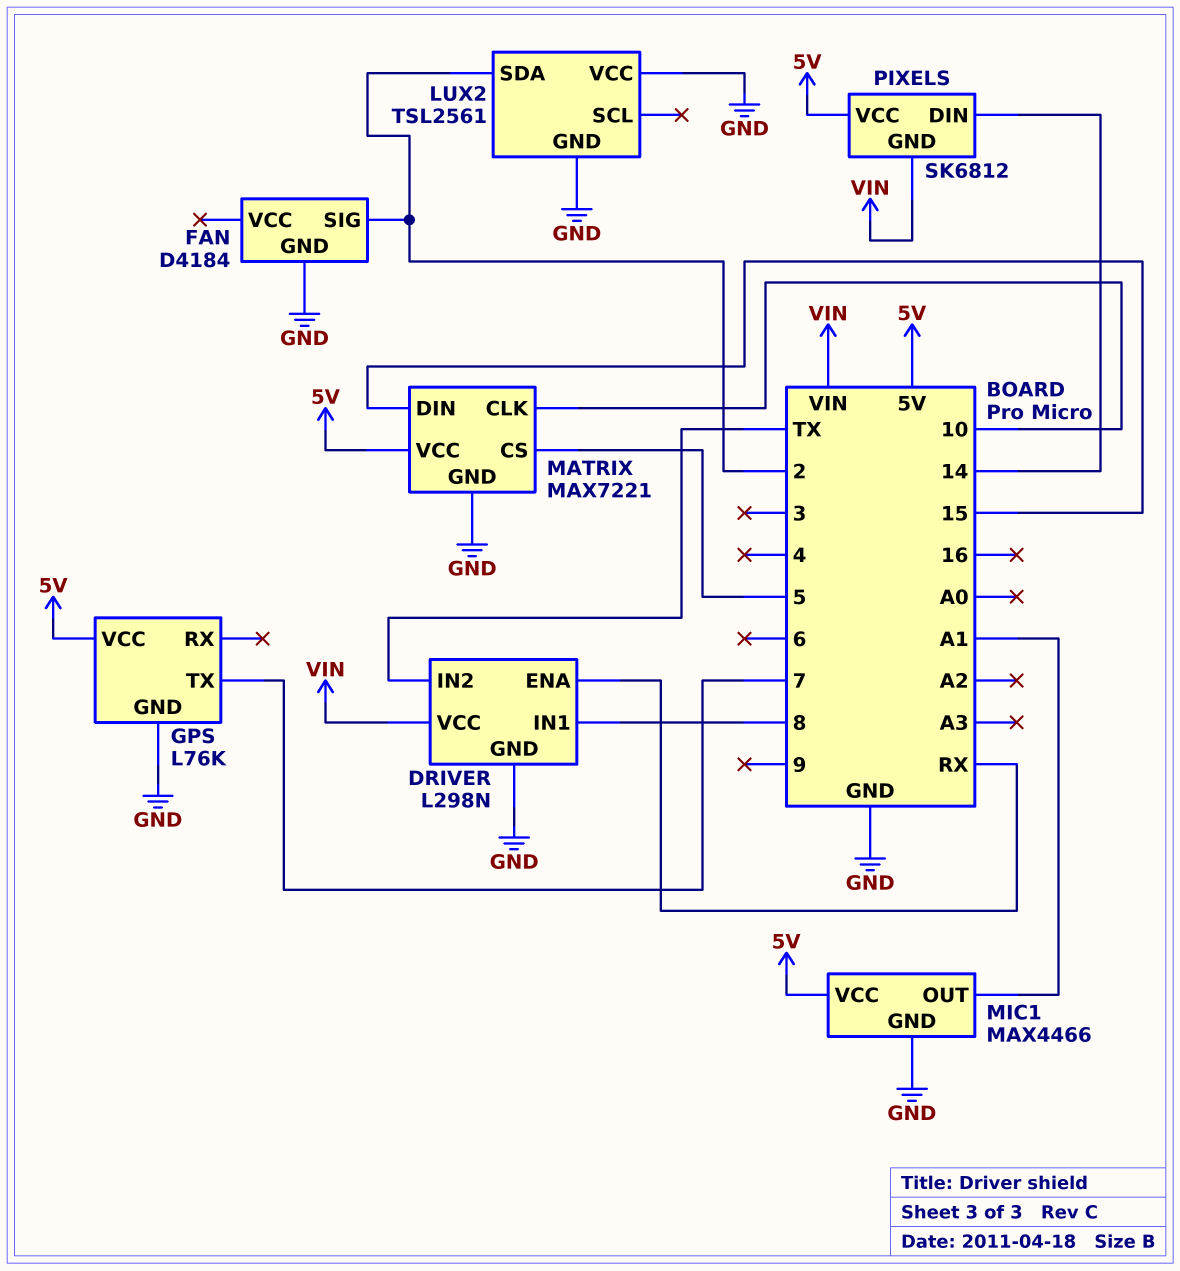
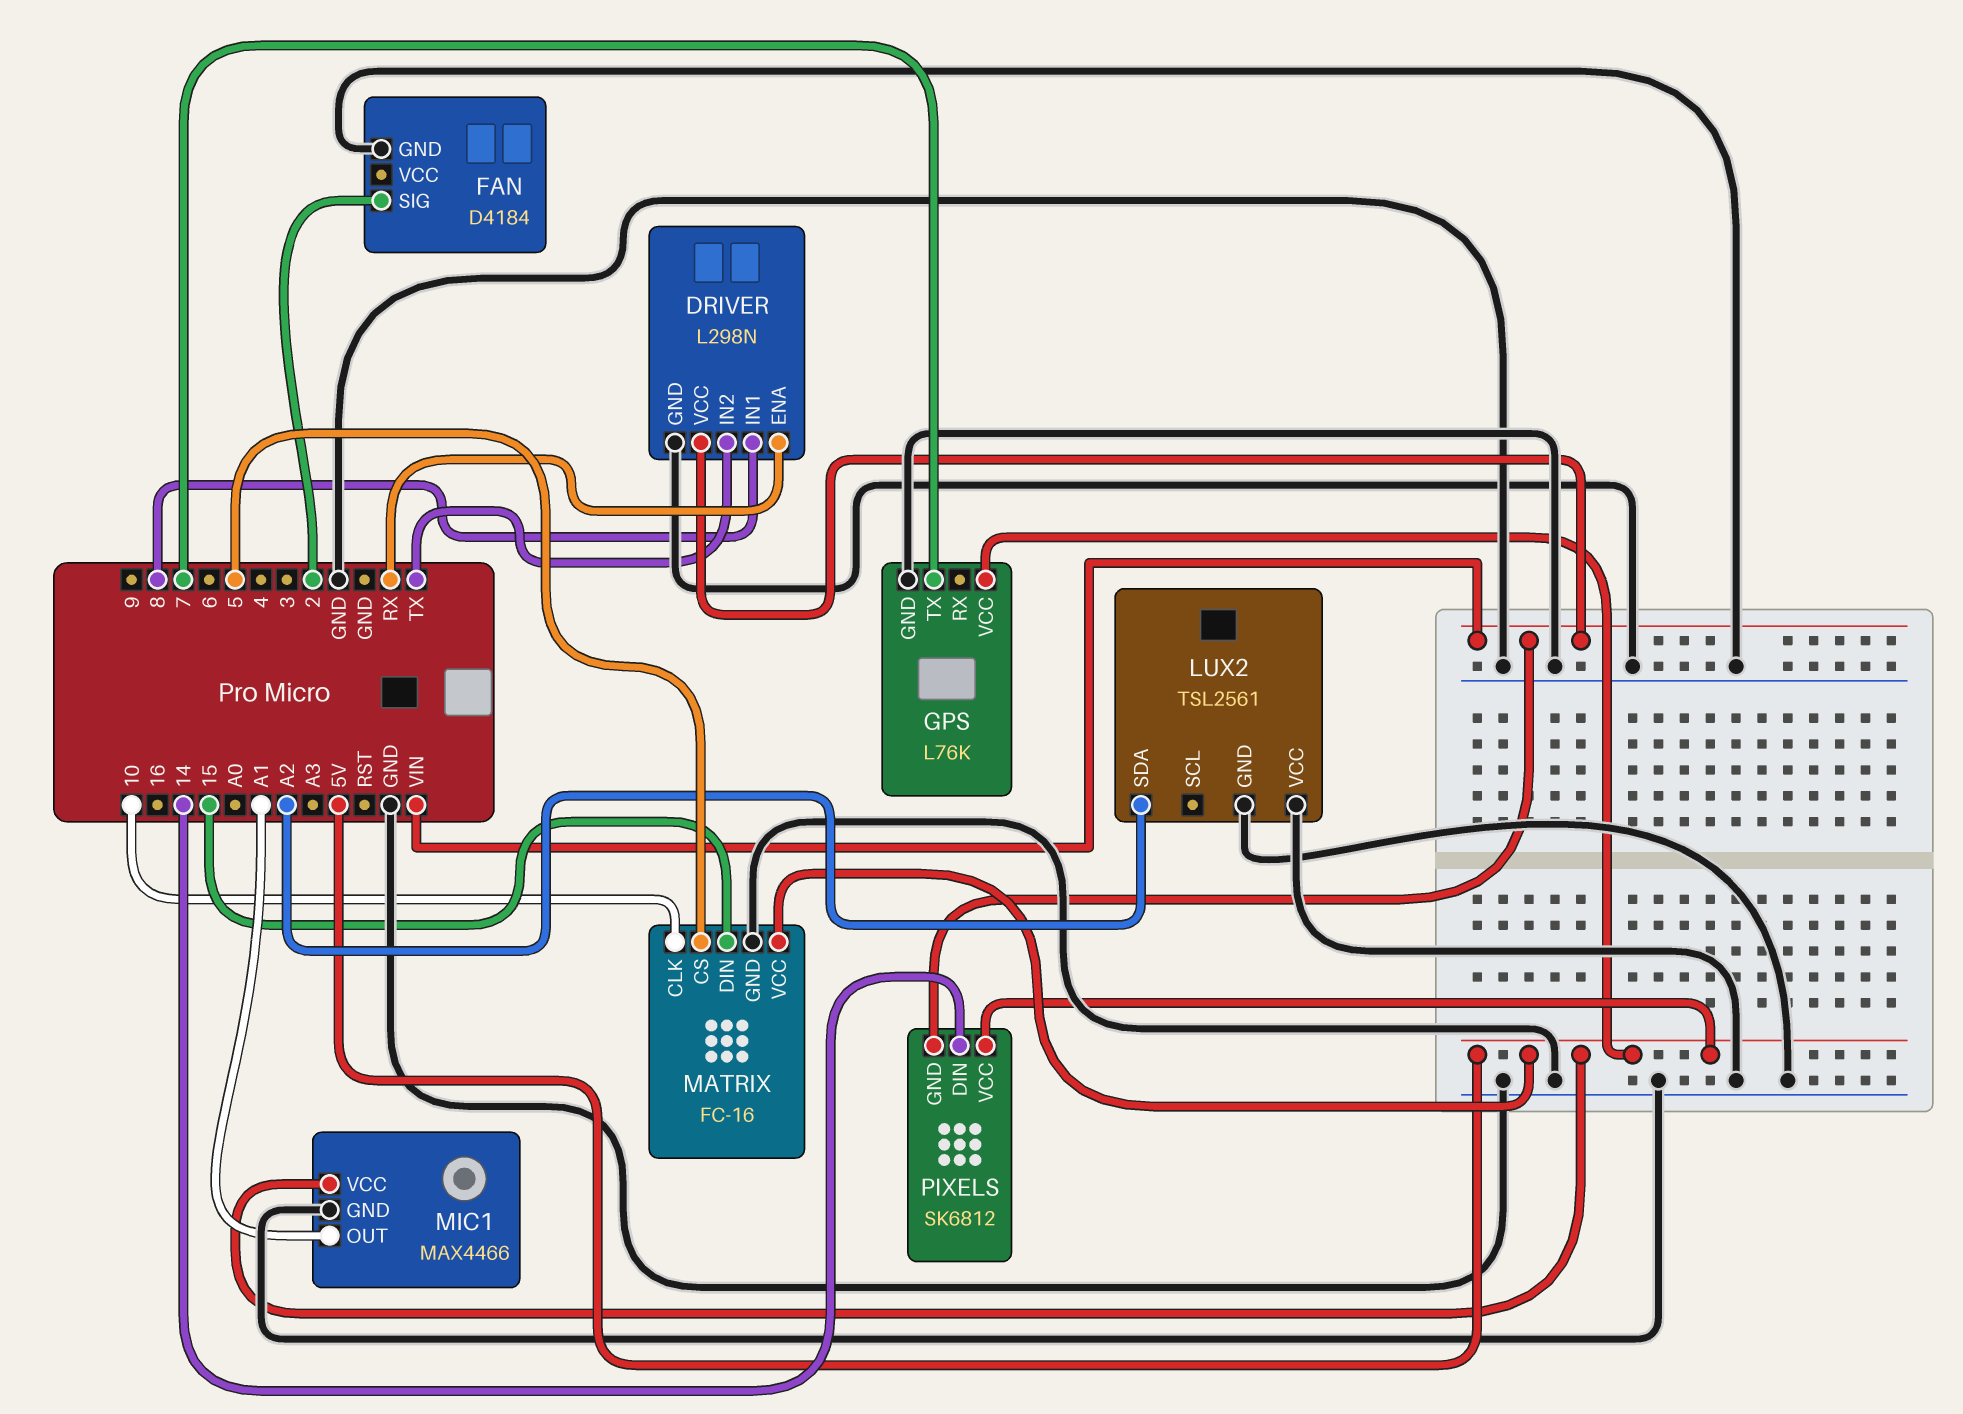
LUX2 pin SDA: 2 -> A2
MATRIX: MAX7221 -> FC-16

